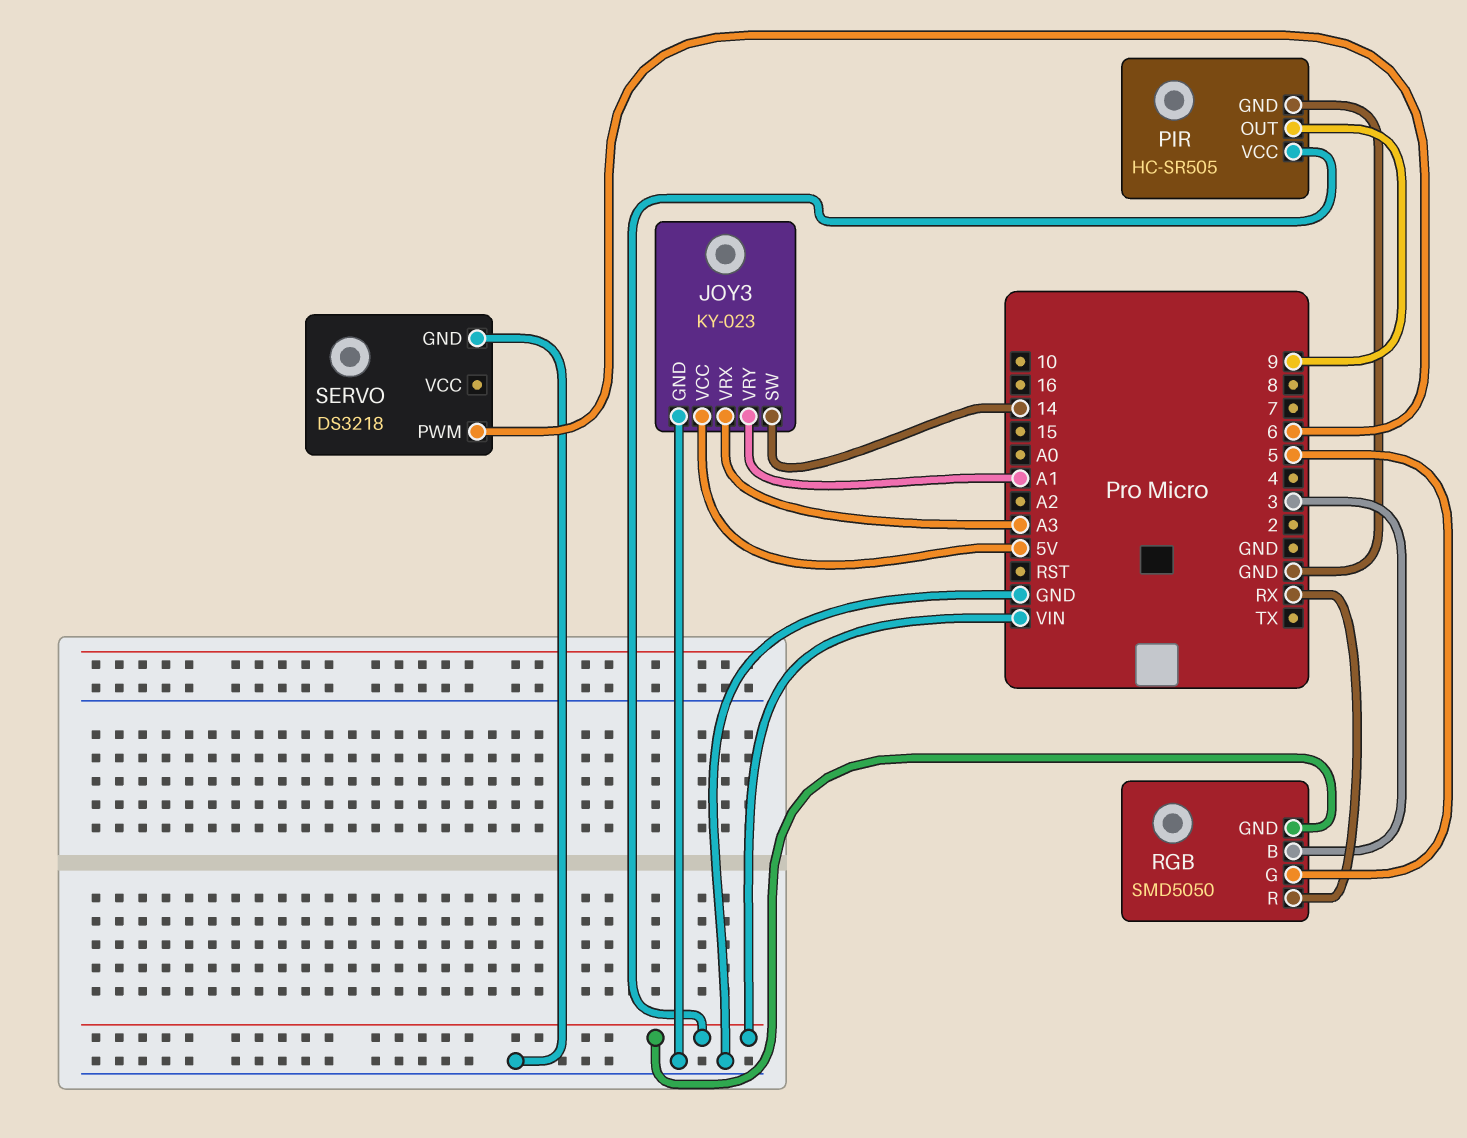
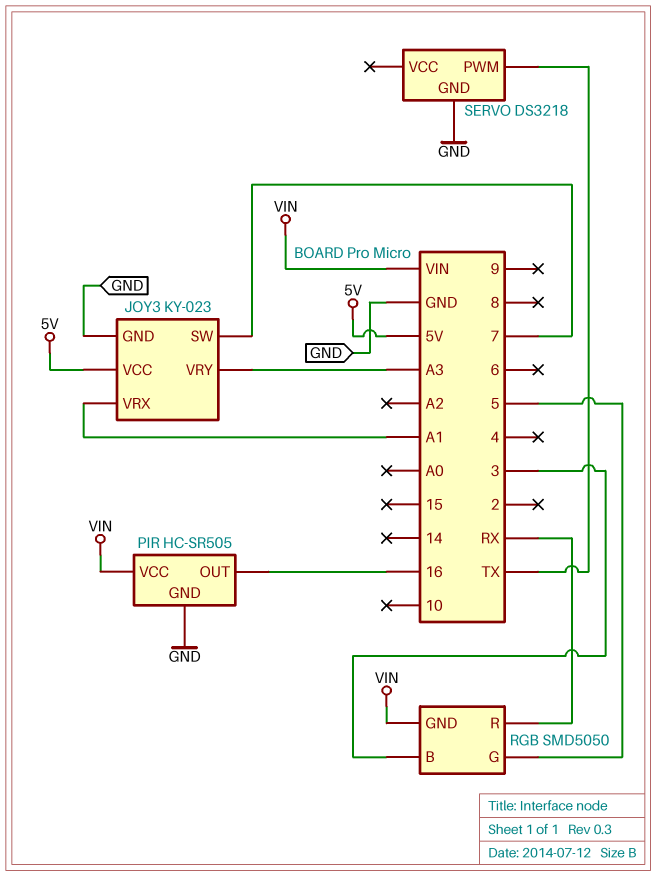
JOY3 pin SW: 14 -> 7
JOY3 pin VRX: A3 -> A1
JOY3 pin VRY: A1 -> A3
PIR pin OUT: 9 -> 16
SERVO pin PWM: 6 -> TX

